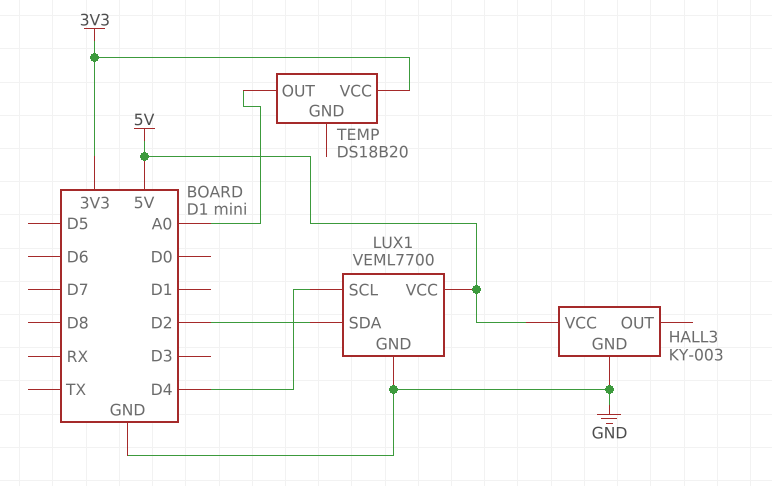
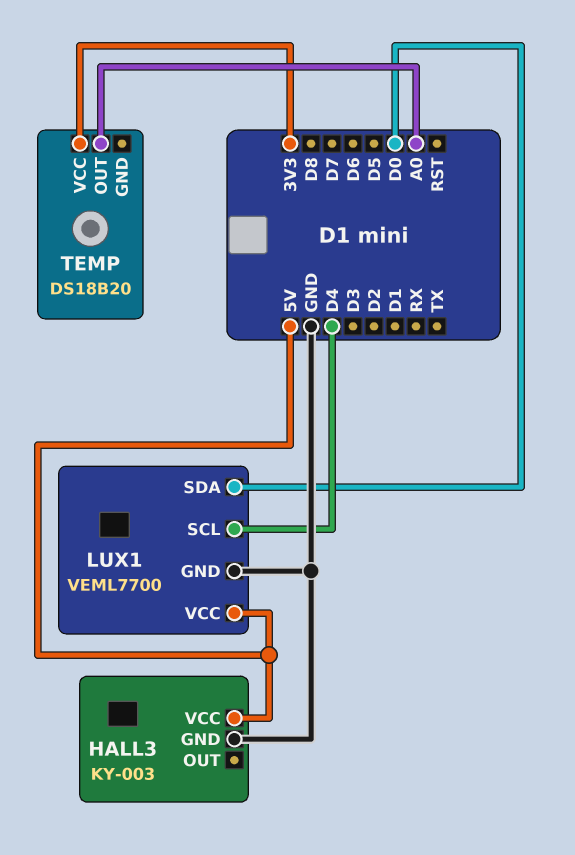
LUX1 pin SDA: D2 -> D0

